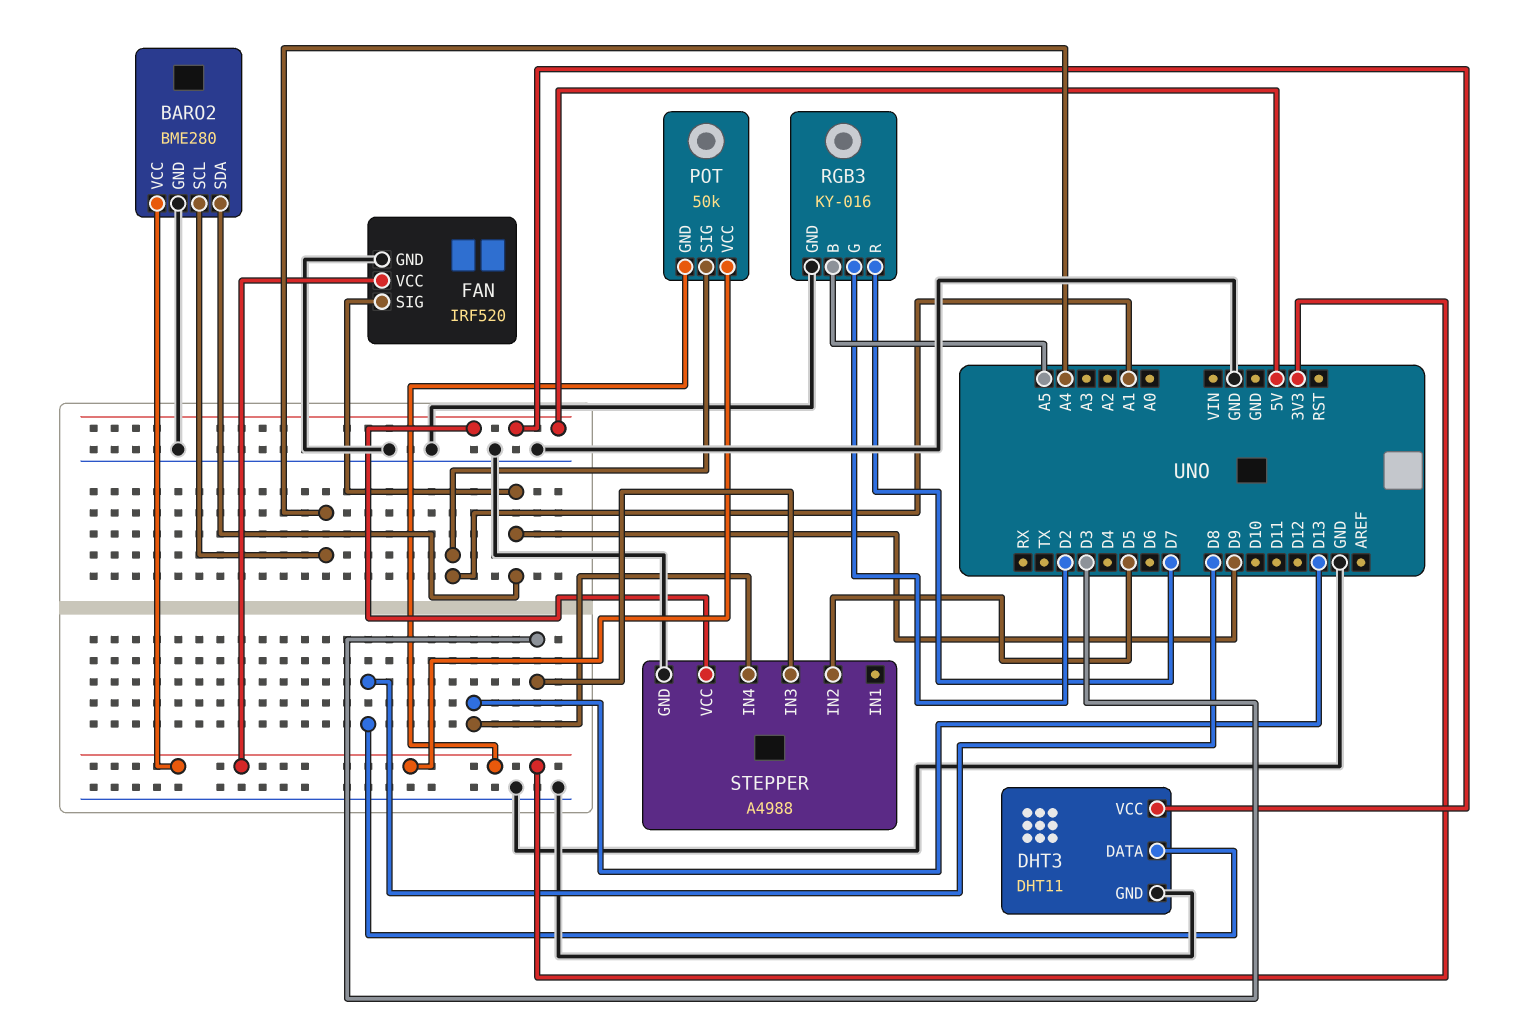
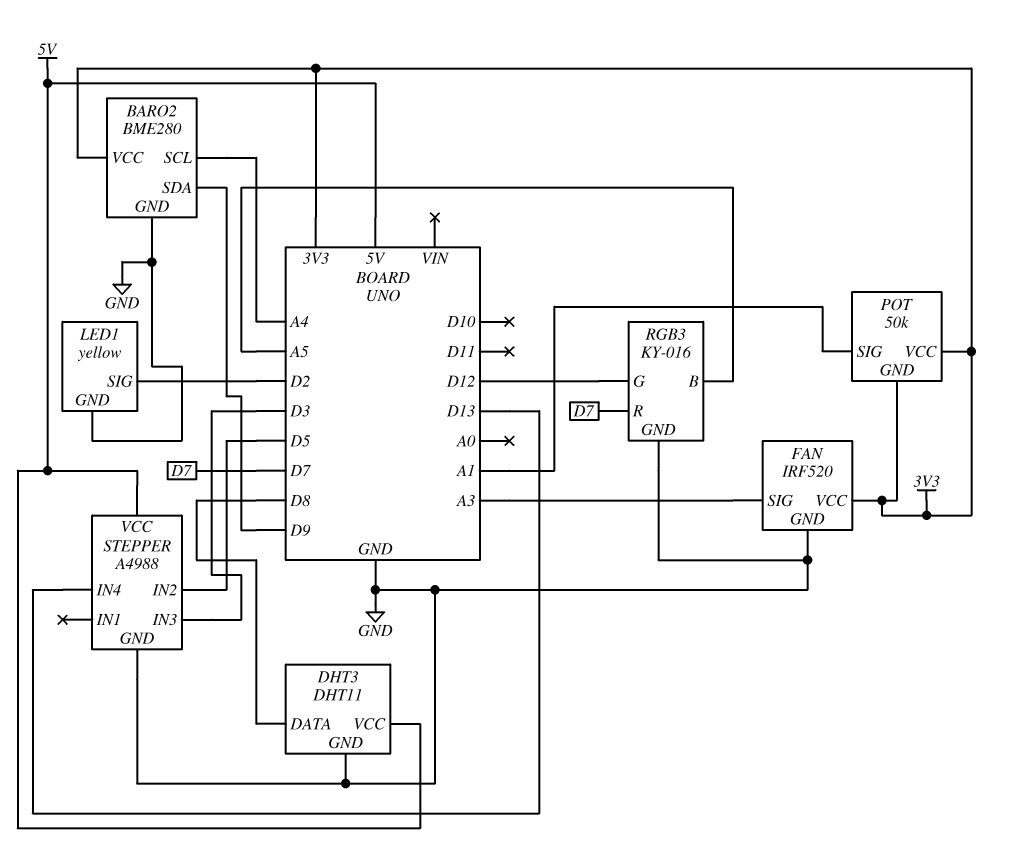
FAN pin SIG: D9 -> A3
LED1: none -> yellow
LED1 pin GND: none -> GND
LED1 pin SIG: none -> D2
RGB3 pin G: D2 -> D12

